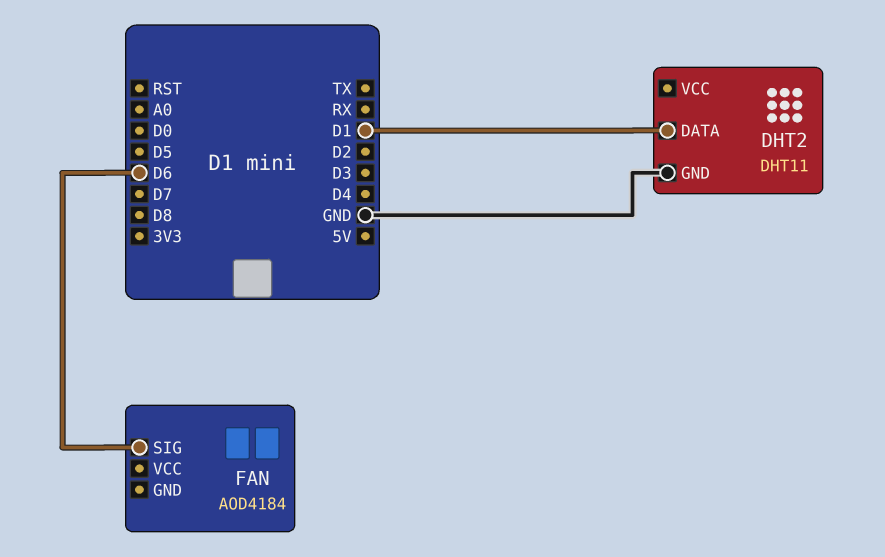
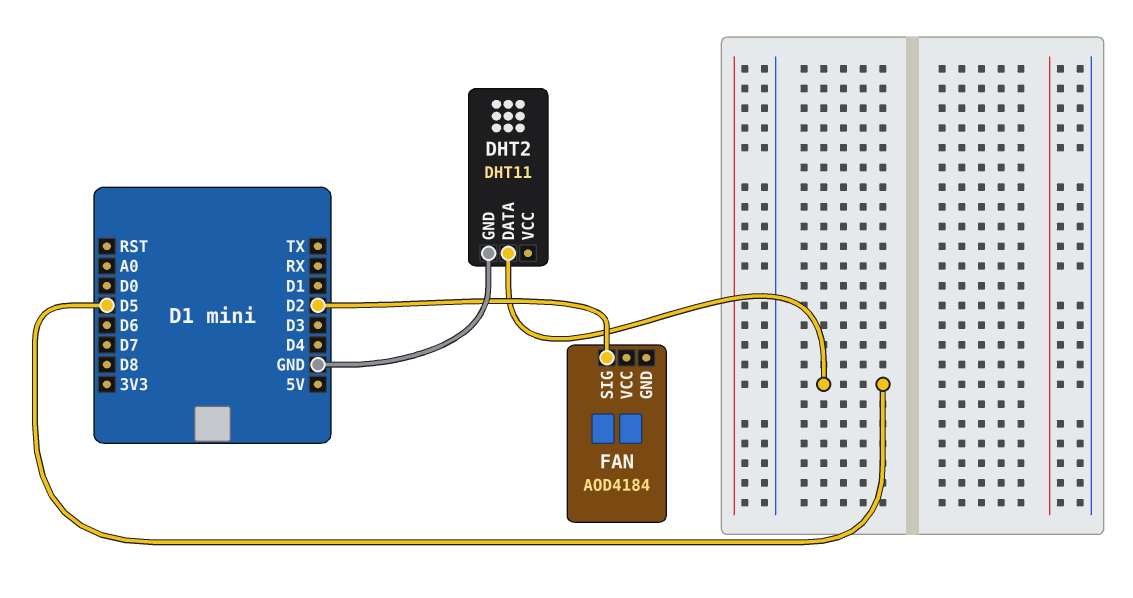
DHT2 pin DATA: D1 -> D5
FAN pin SIG: D6 -> D2

